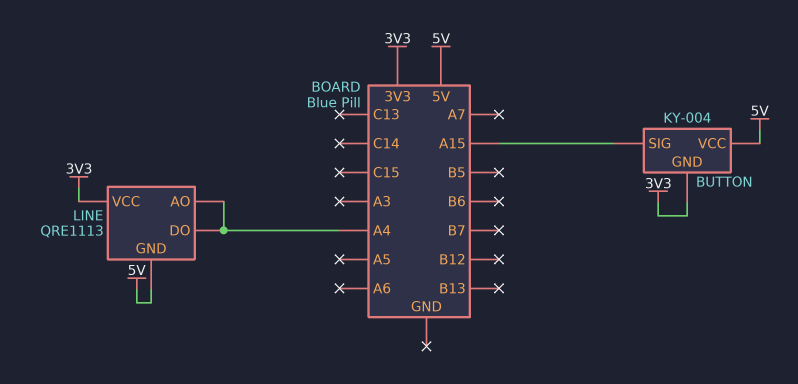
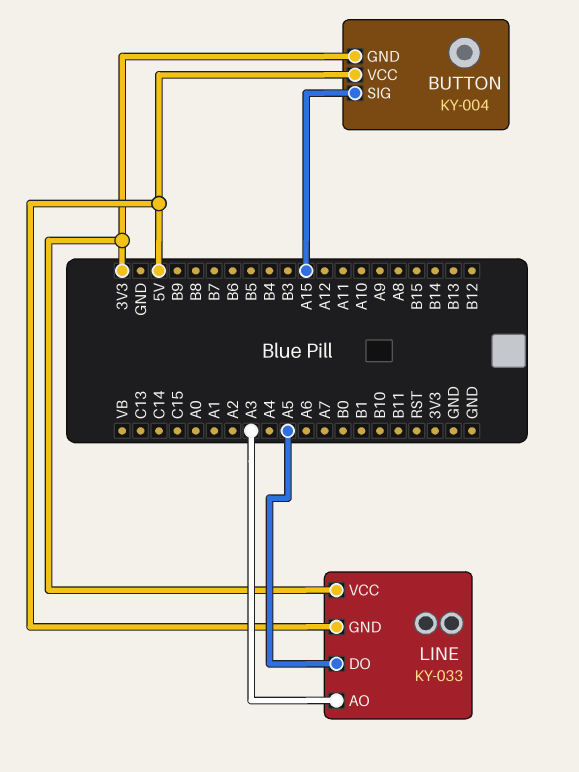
LINE: QRE1113 -> KY-033
LINE pin AO: A4 -> A3
LINE pin DO: A4 -> A5

